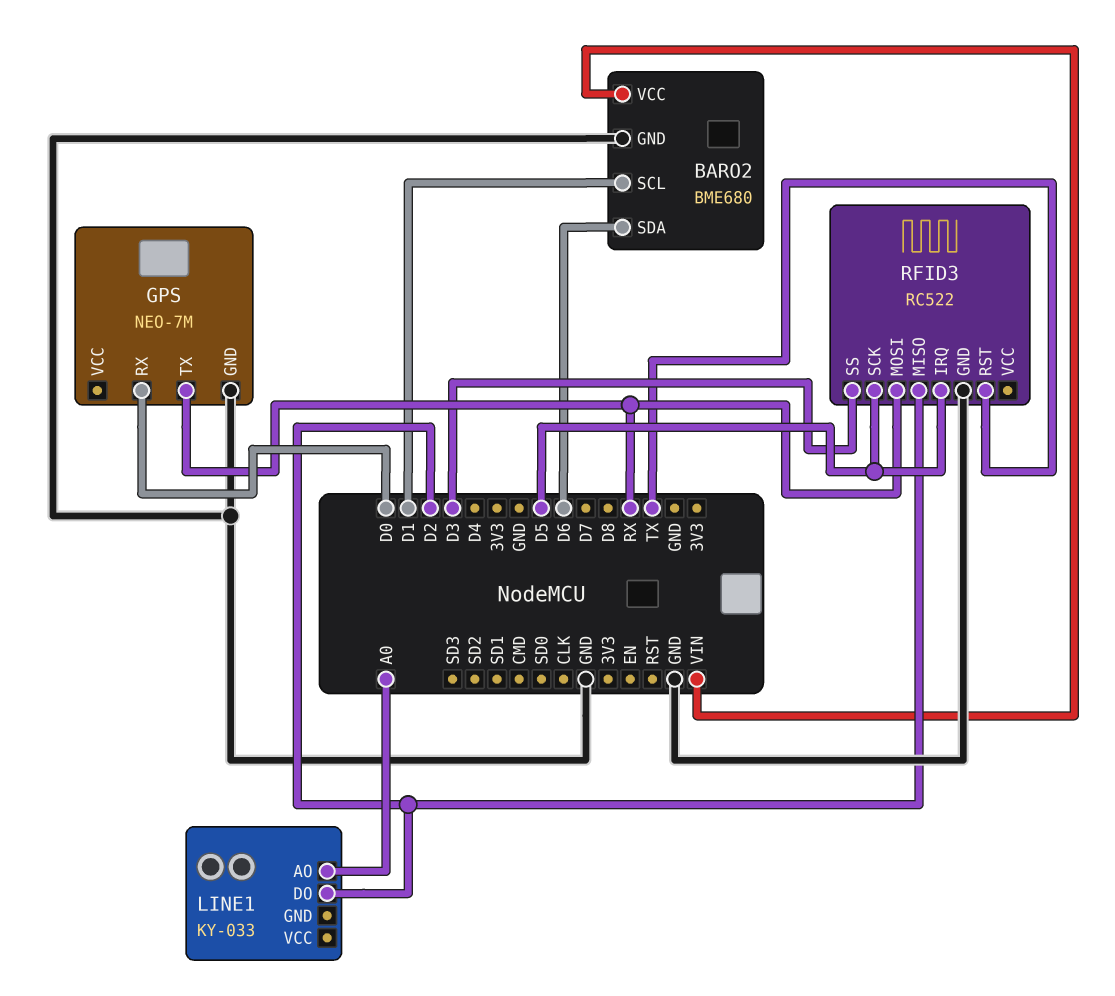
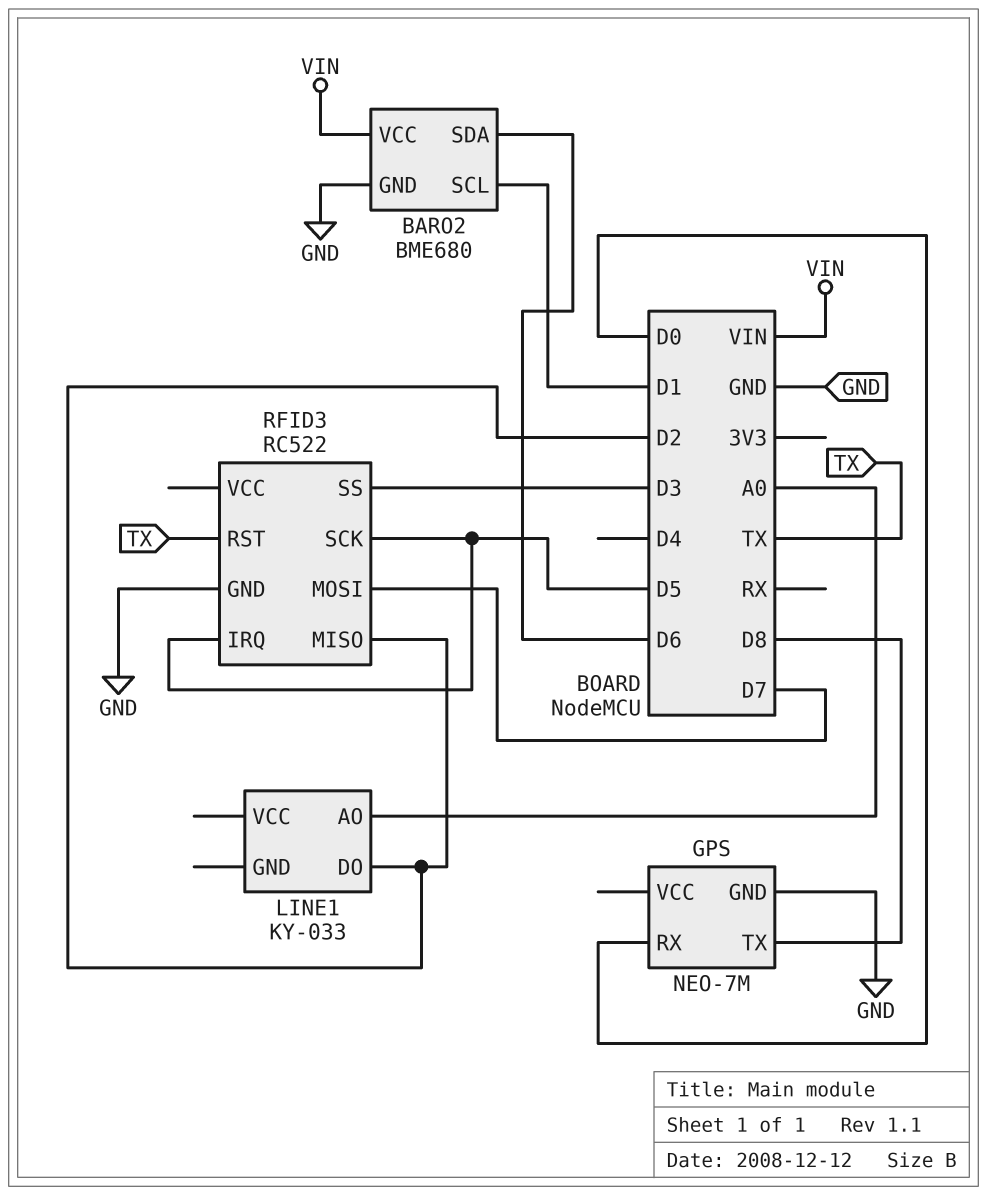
GPS pin TX: RX -> D8
RFID3 pin MOSI: RX -> D7

